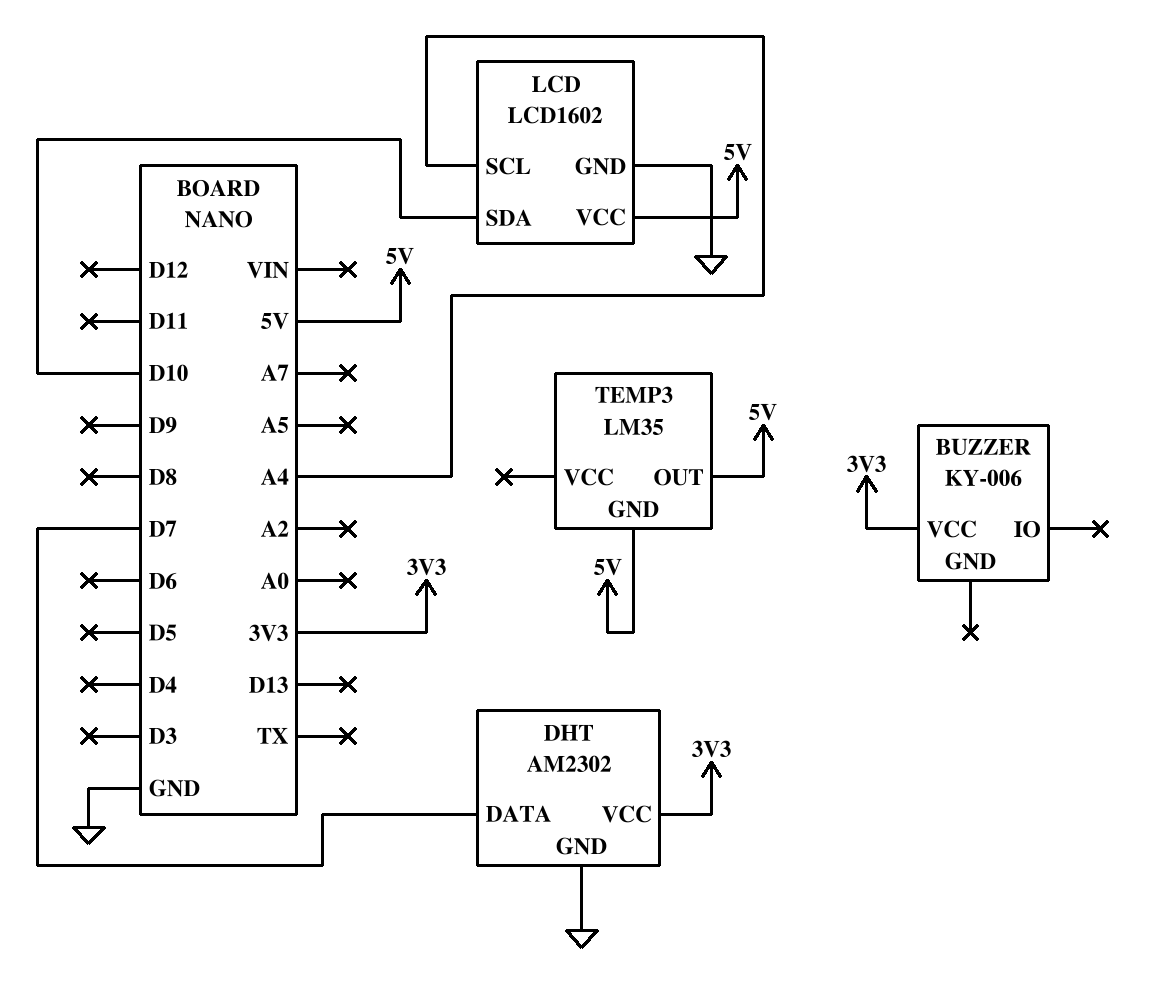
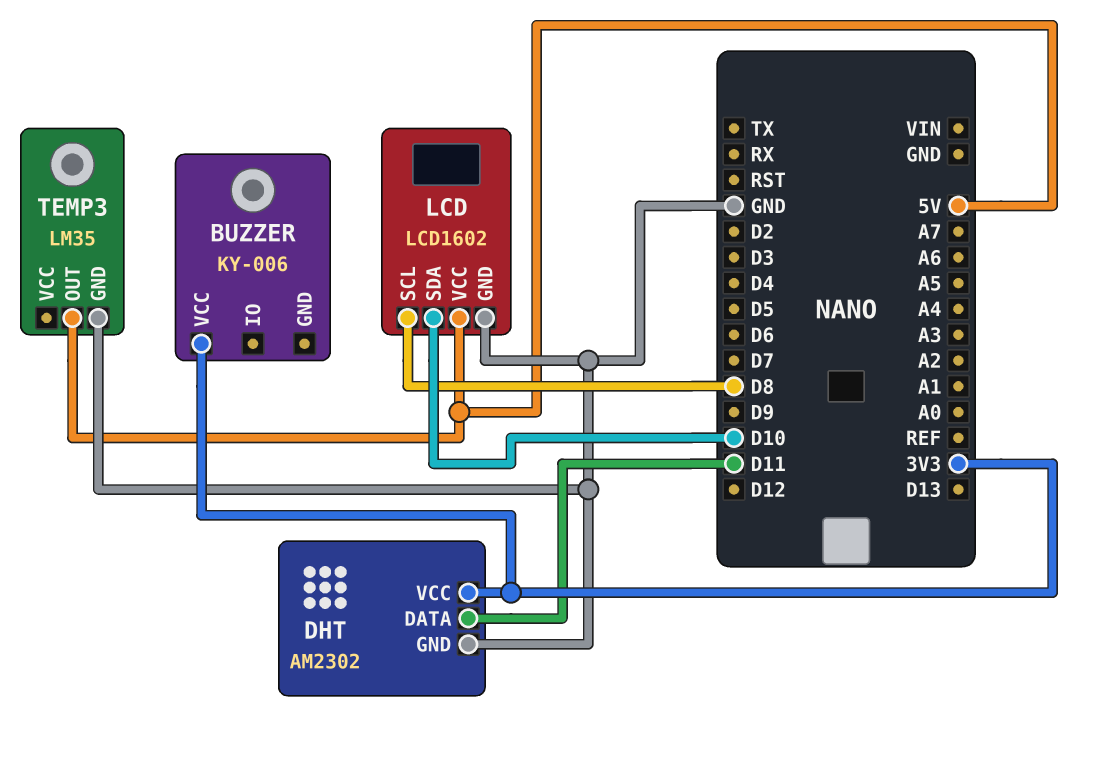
DHT pin DATA: D7 -> D11
LCD pin SCL: A4 -> D8
TEMP3 pin GND: 5V -> GND

